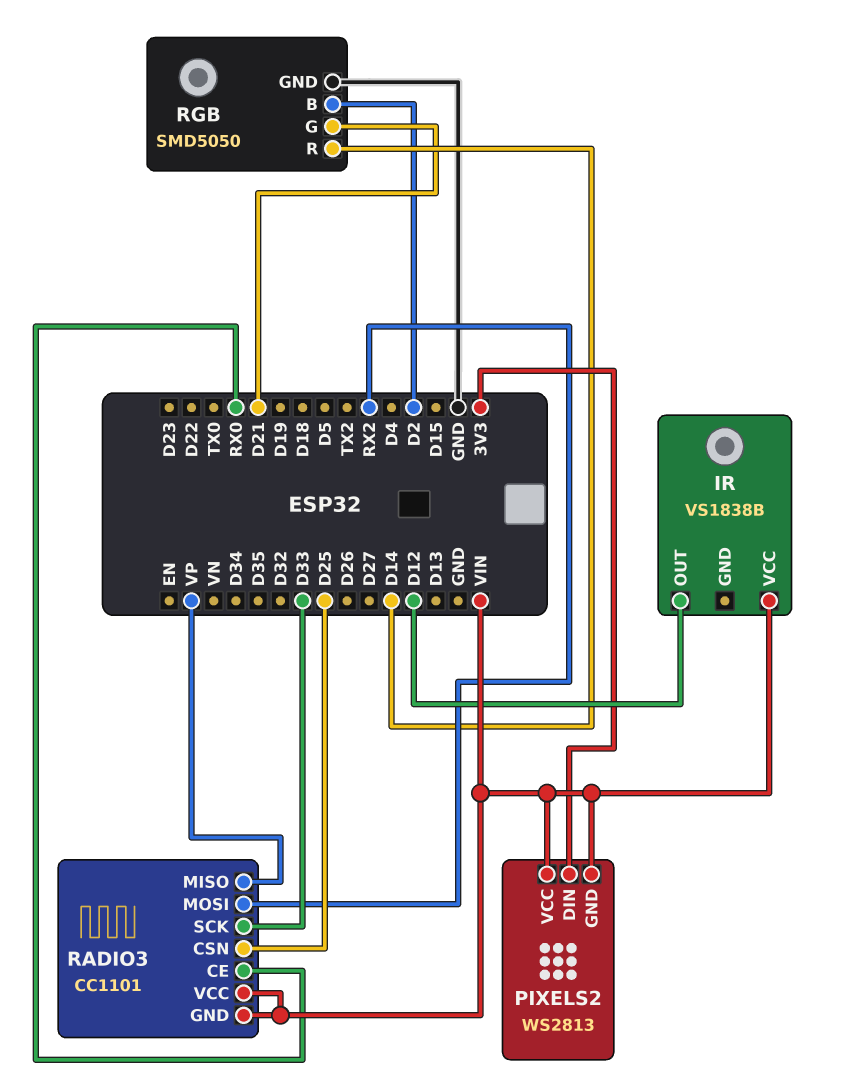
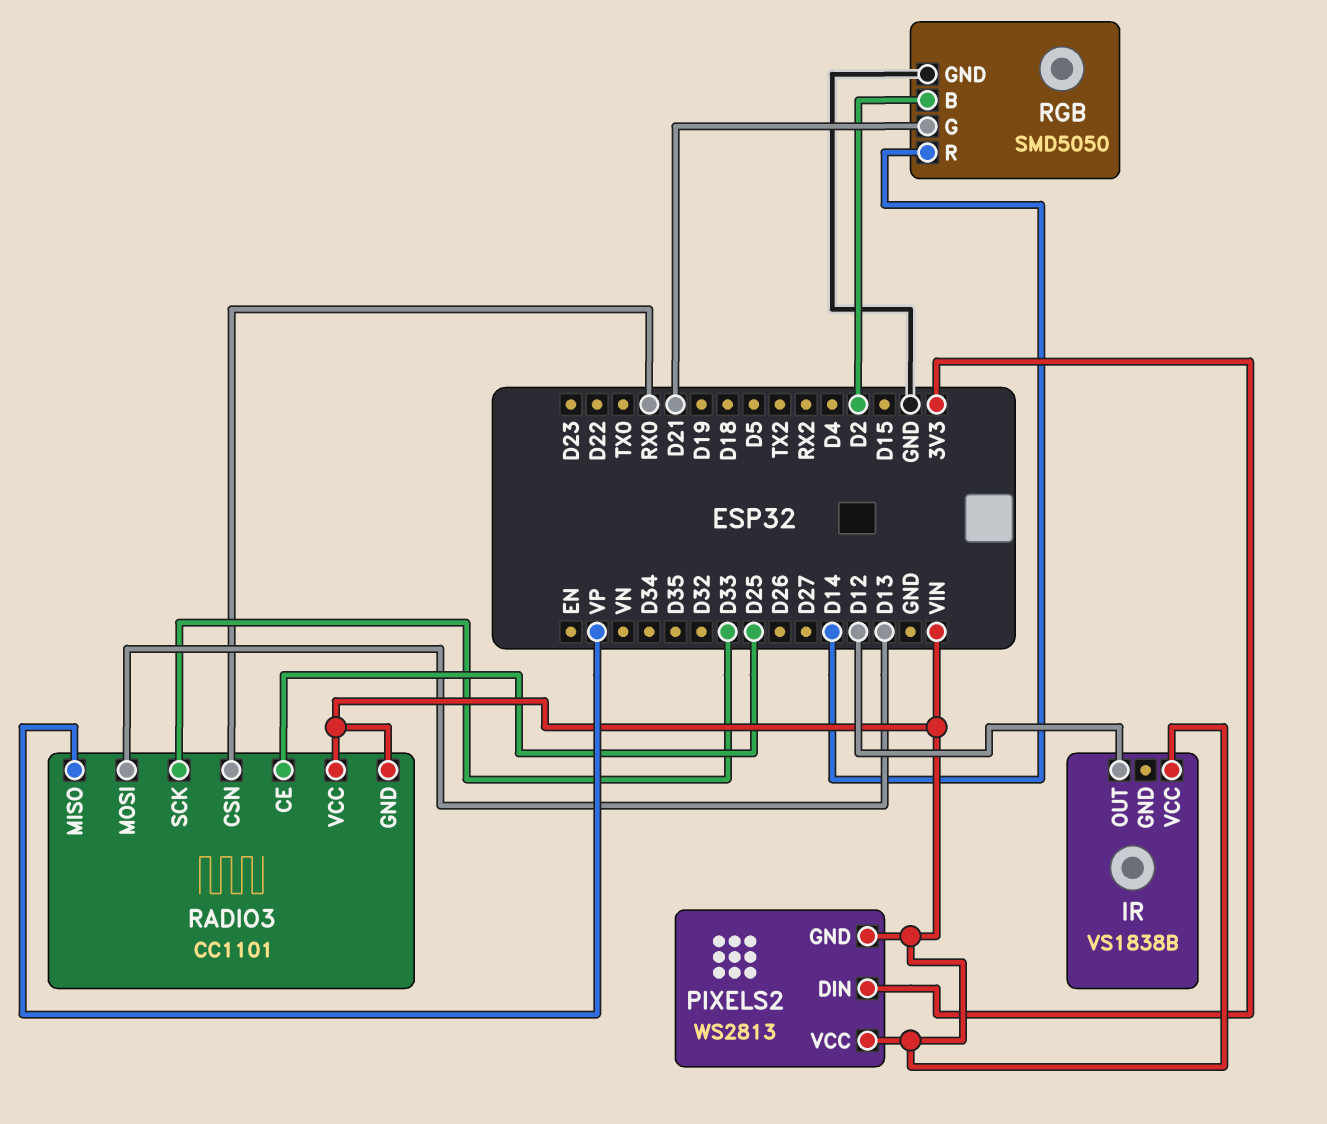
RADIO3 pin CE: RX0 -> D25
RADIO3 pin CSN: D25 -> RX0
RADIO3 pin MOSI: RX2 -> D13

